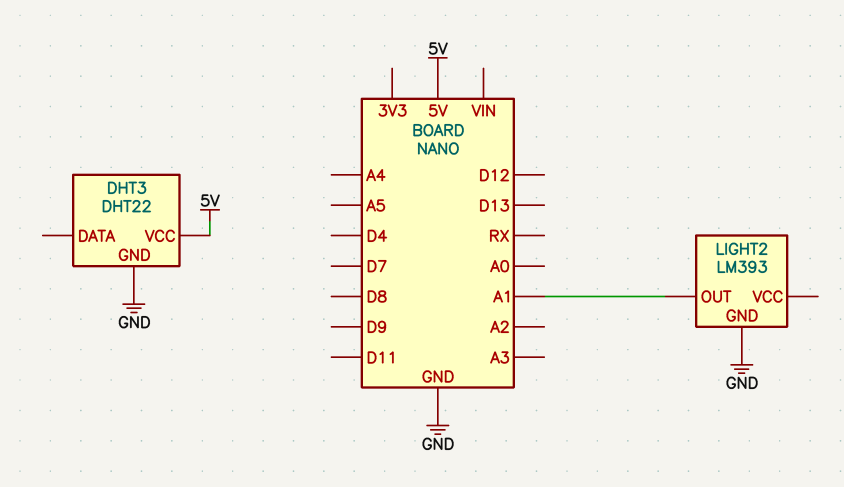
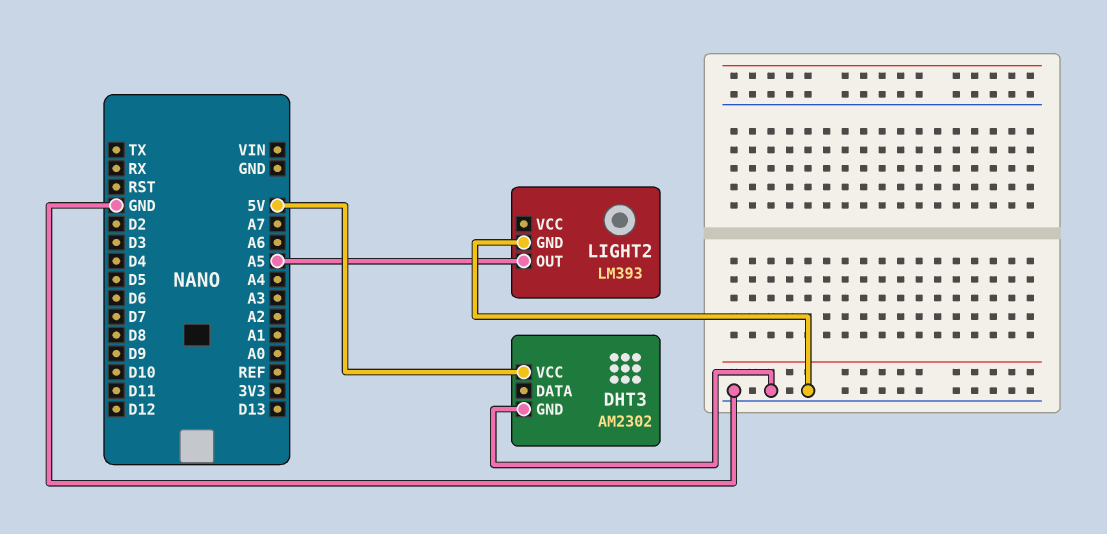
DHT3: DHT22 -> AM2302
LIGHT2 pin OUT: A1 -> A5

